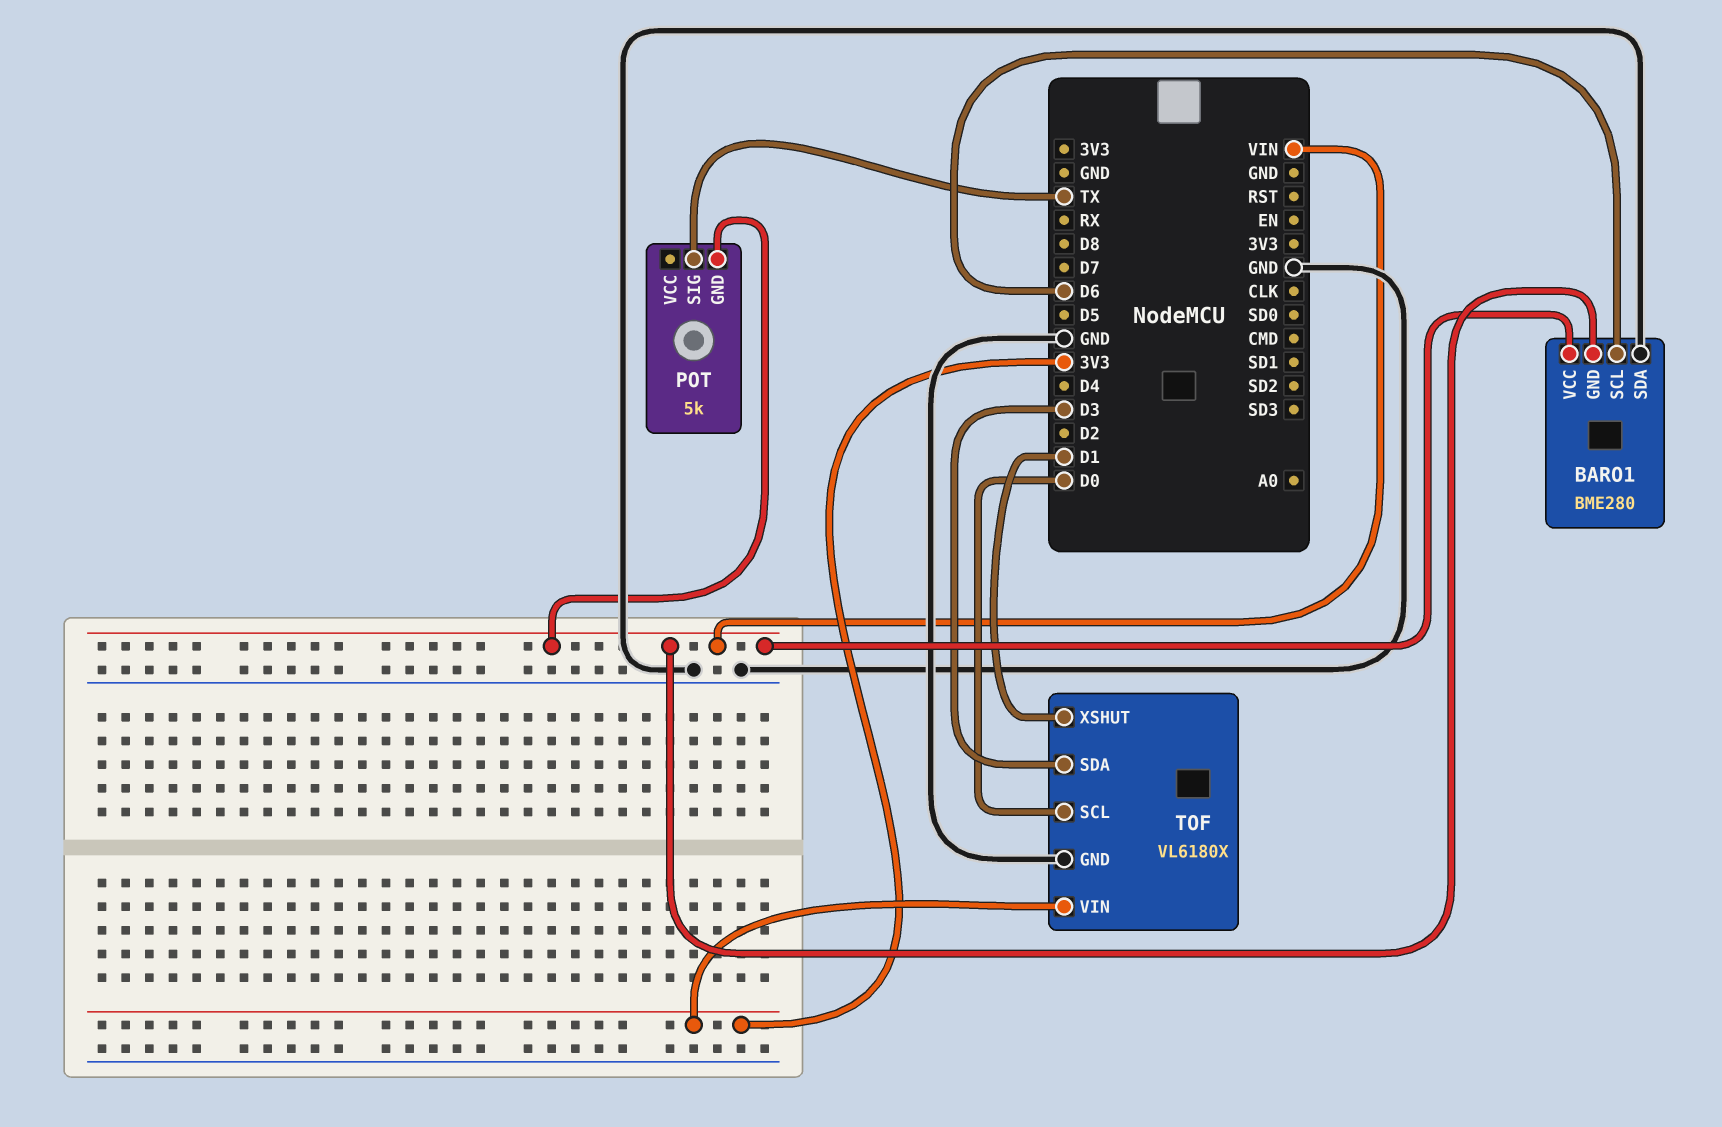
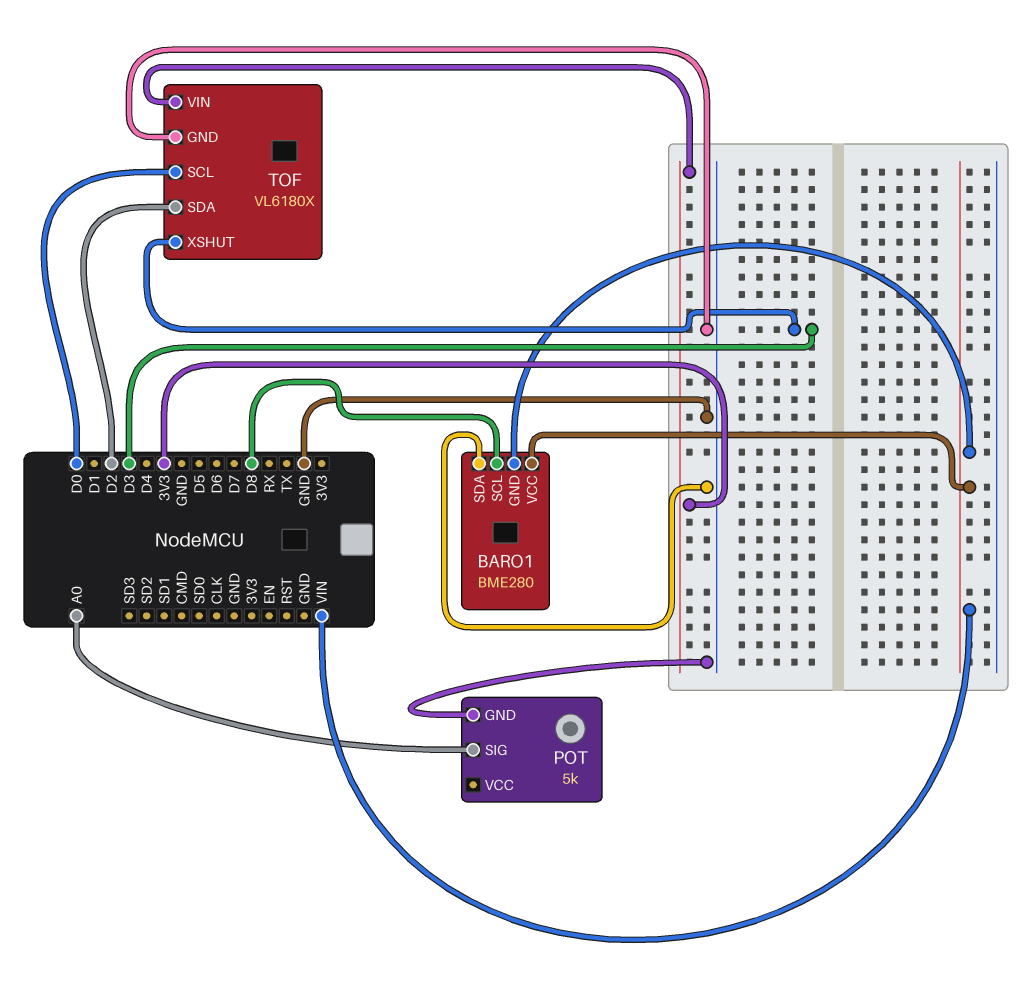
BARO1 pin SCL: D6 -> D8
POT pin GND: VIN -> GND
POT pin SIG: TX -> A0
TOF pin SDA: D3 -> D2
TOF pin XSHUT: D1 -> D3

